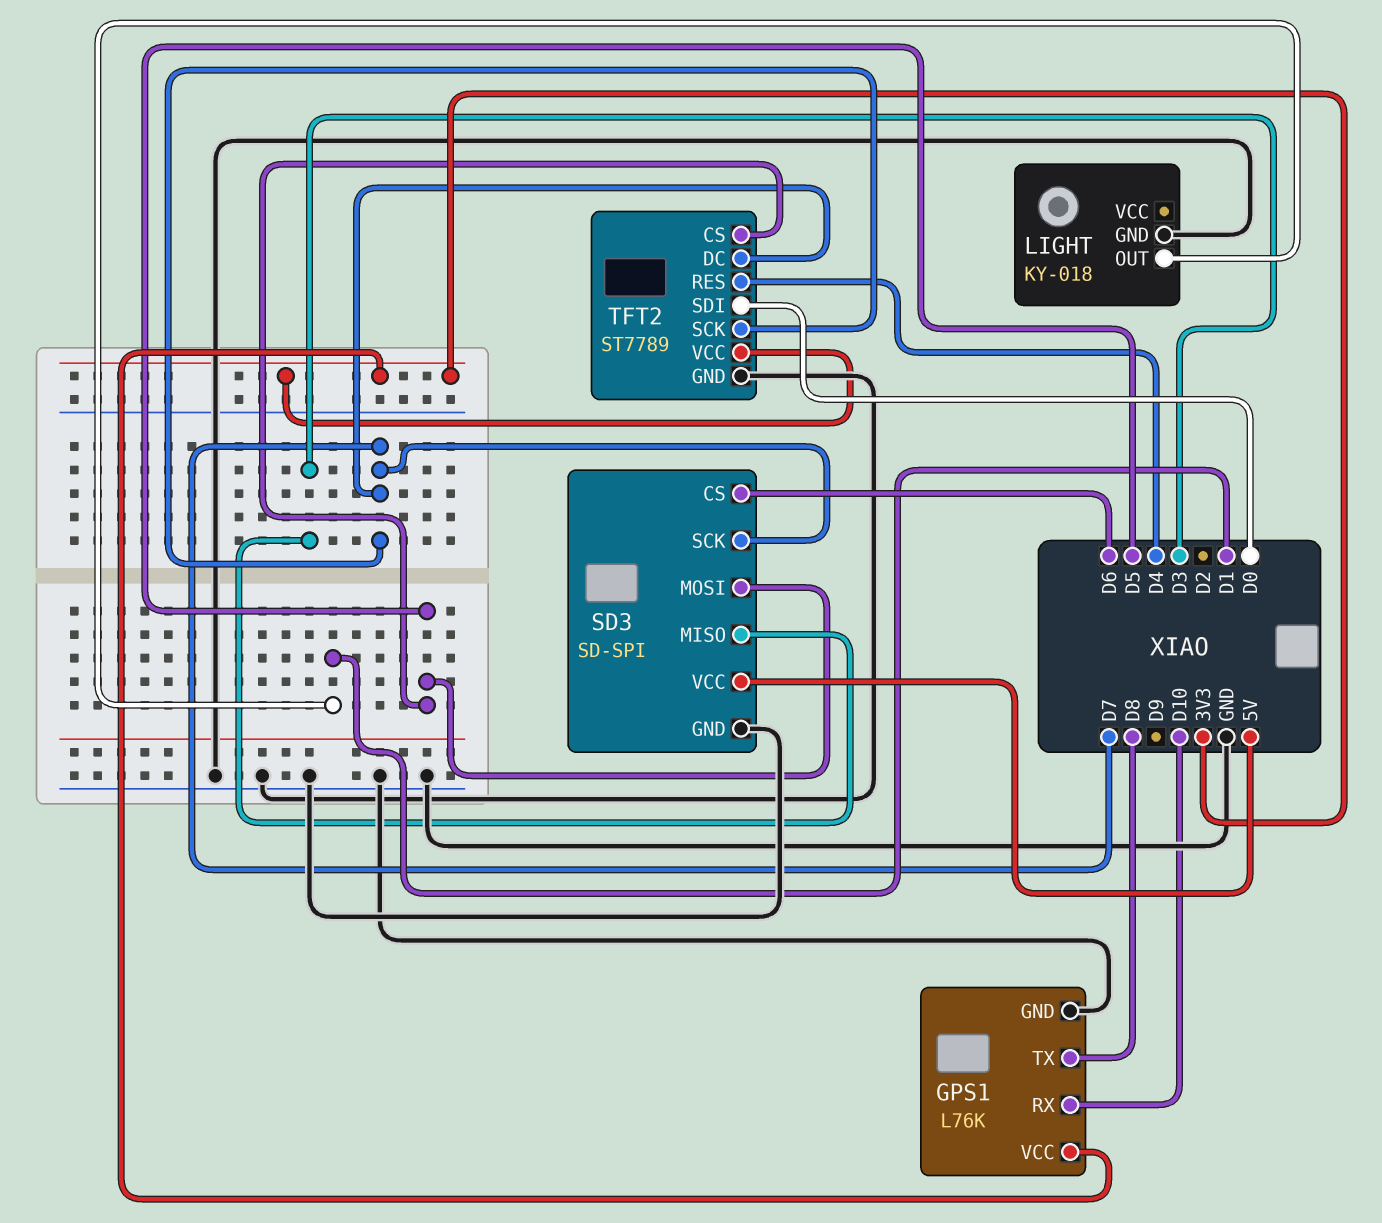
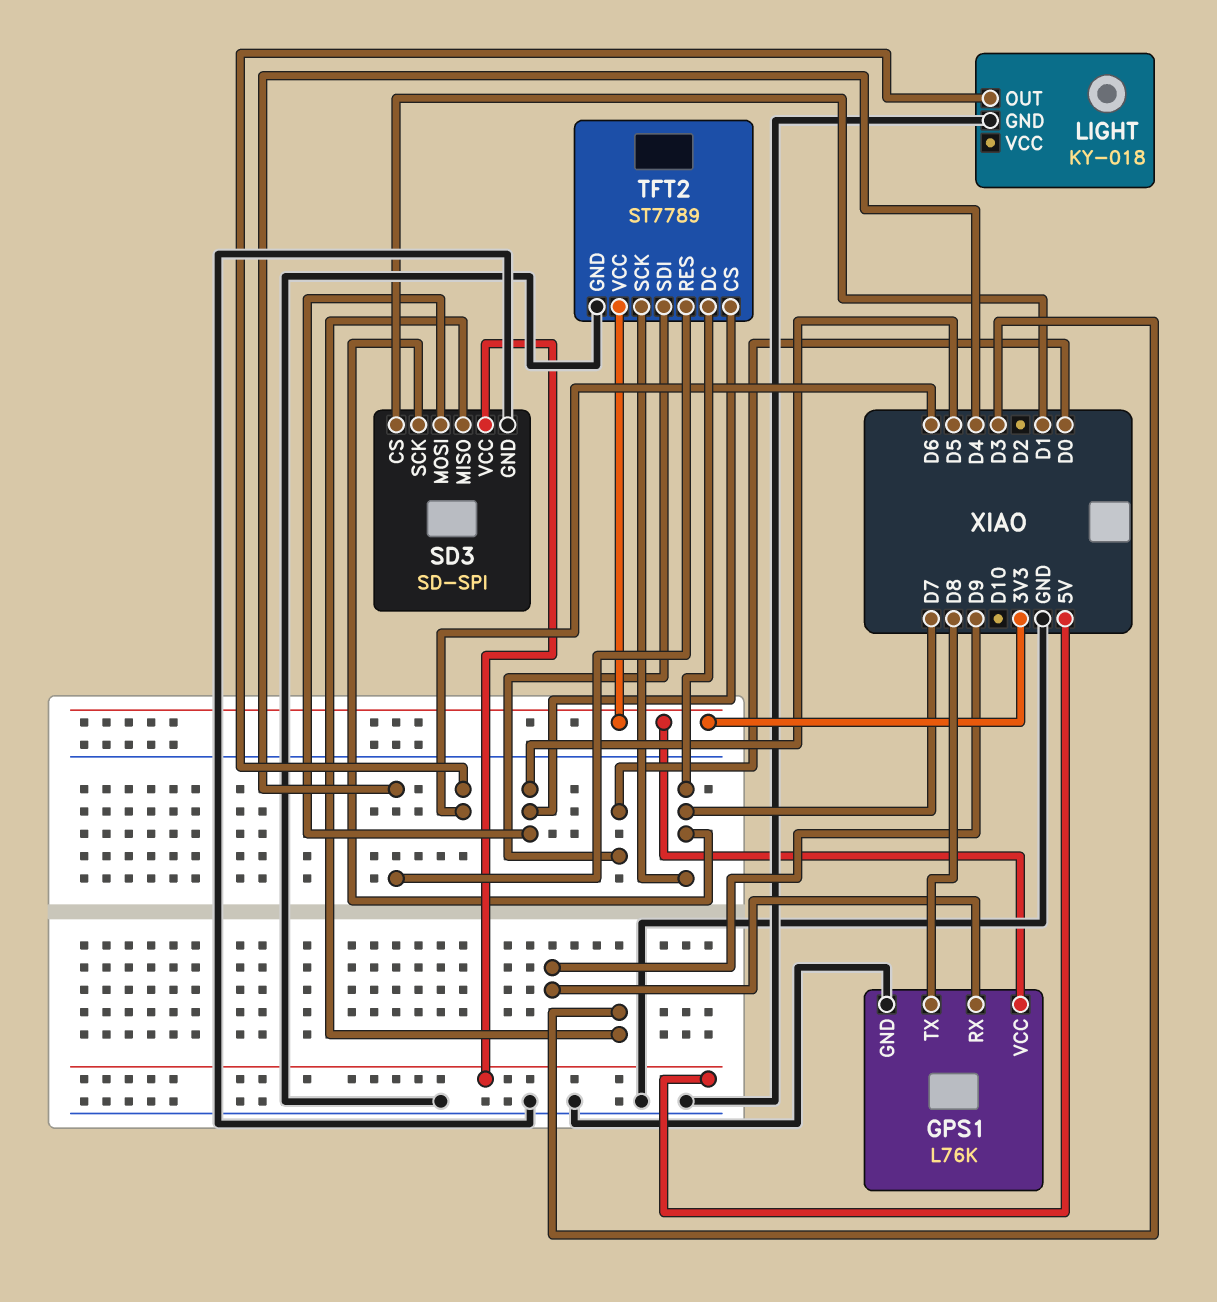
GPS1 pin RX: D10 -> D9
LIGHT pin OUT: D1 -> D6
SD3 pin CS: D6 -> D1

